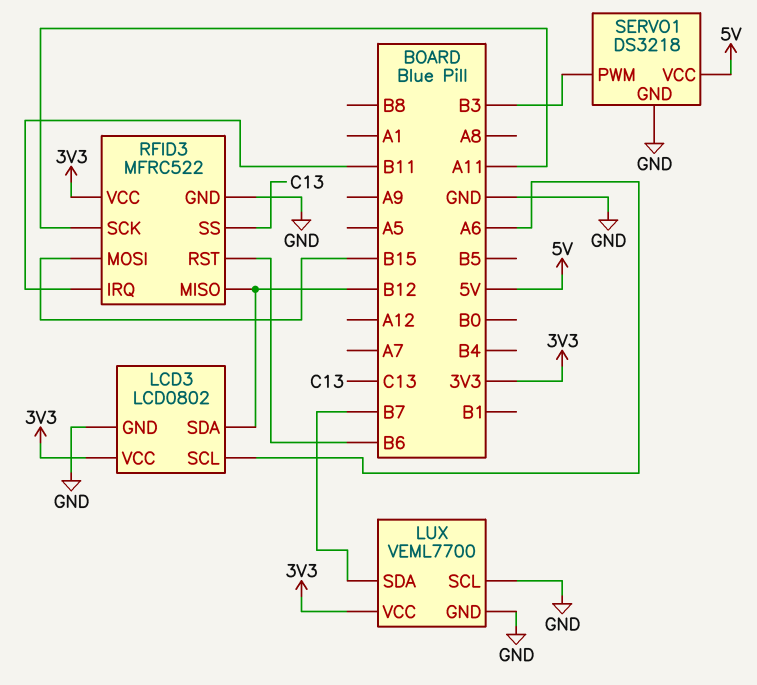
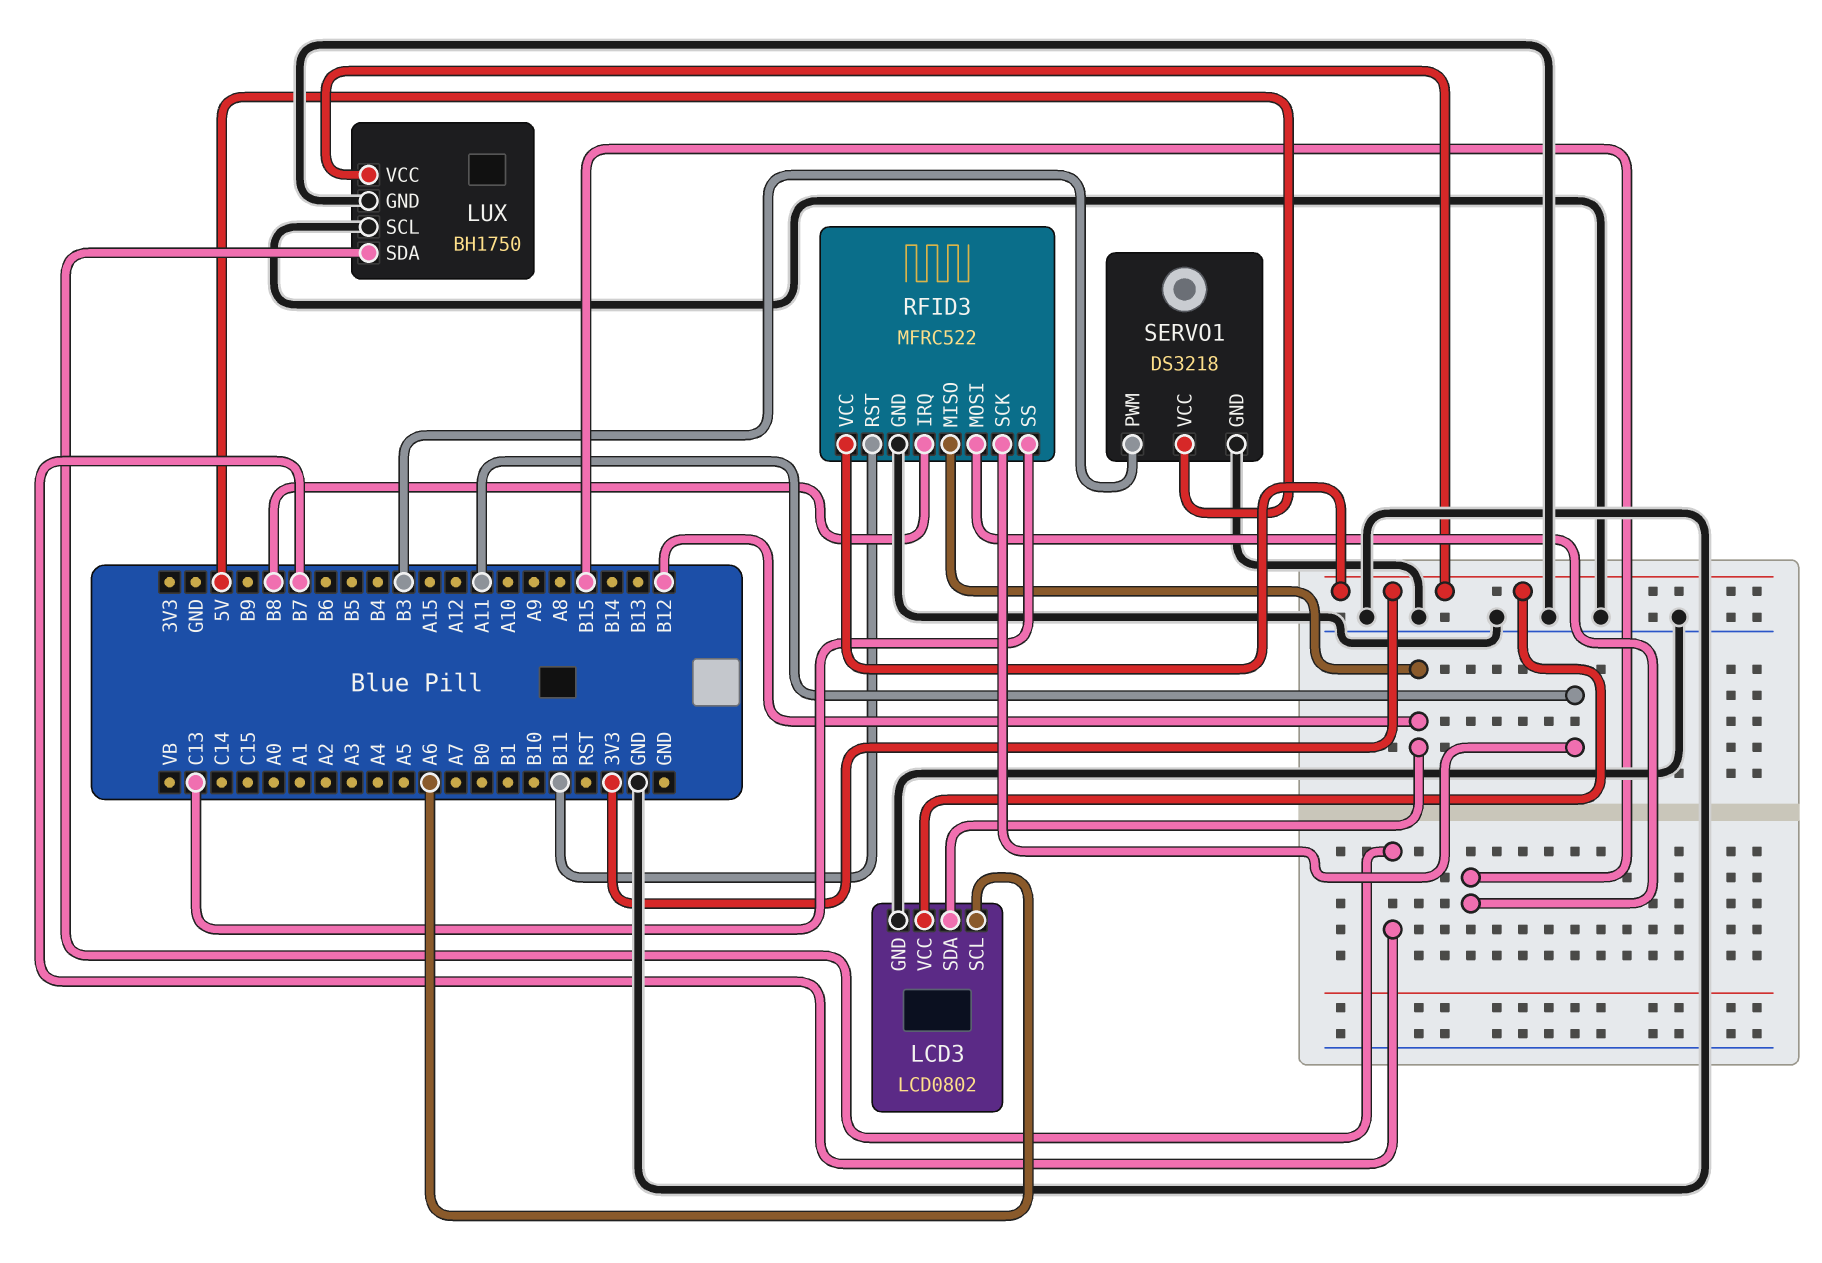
LUX: VEML7700 -> BH1750
RFID3 pin IRQ: B11 -> B8
RFID3 pin RST: B6 -> B11

